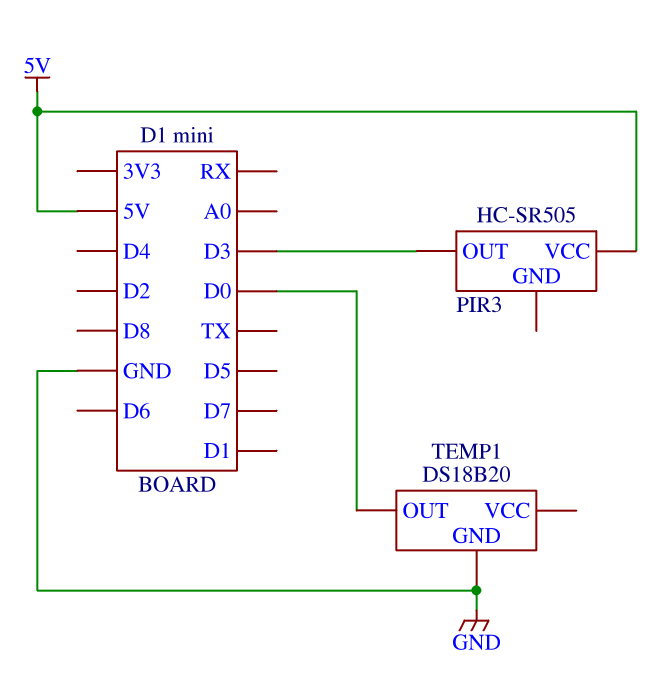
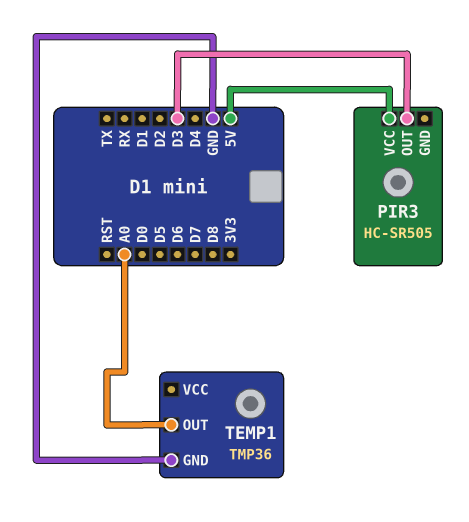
TEMP1: DS18B20 -> TMP36
TEMP1 pin OUT: D0 -> A0

